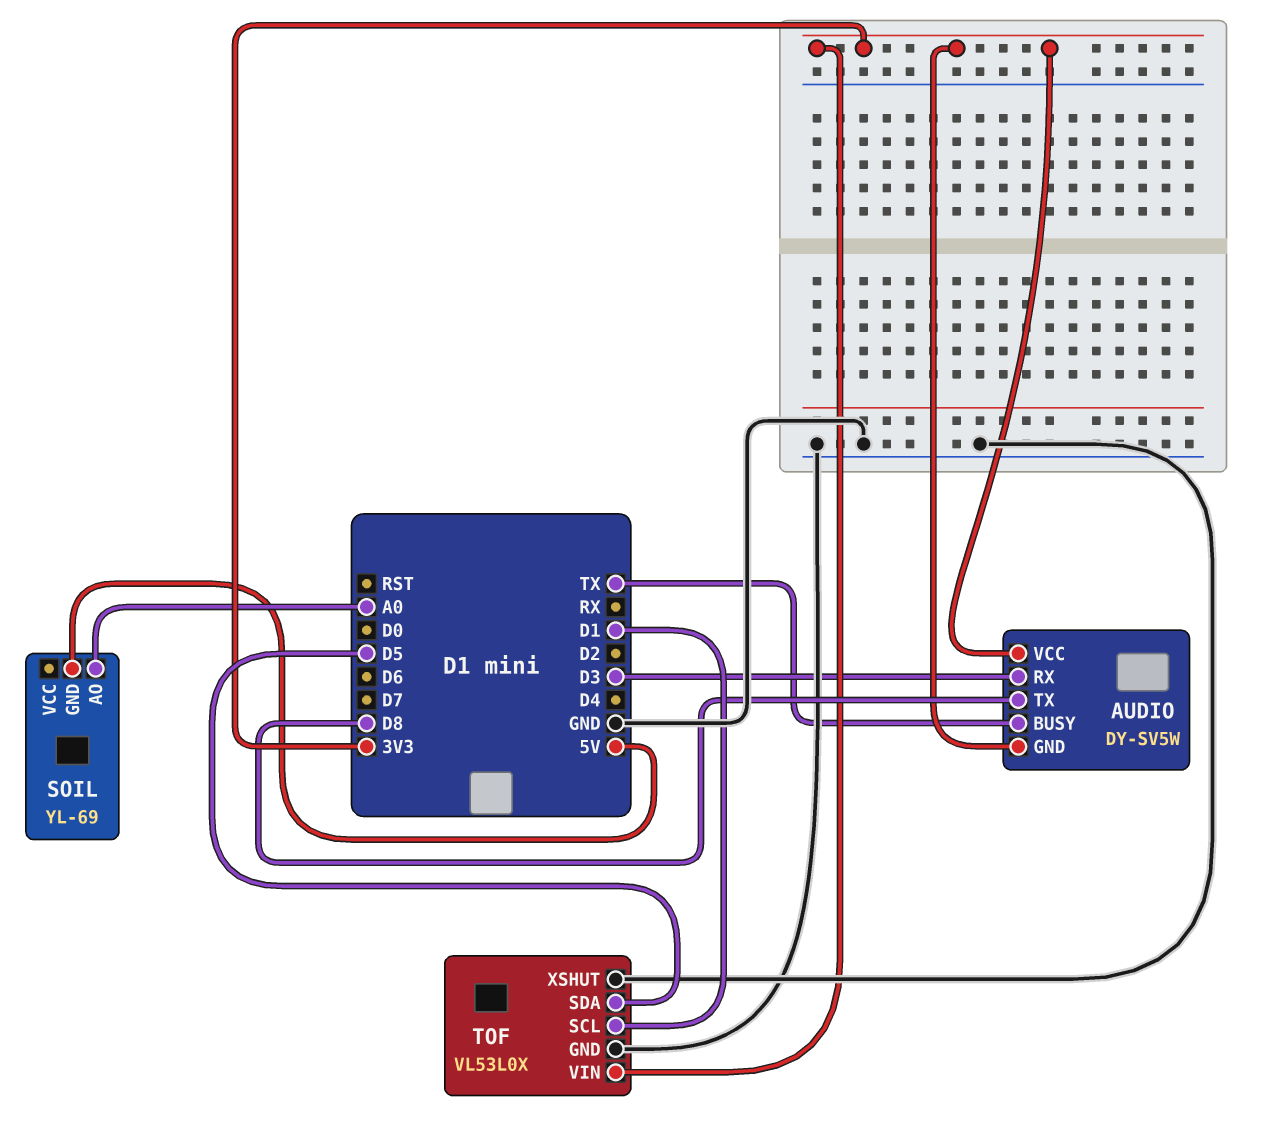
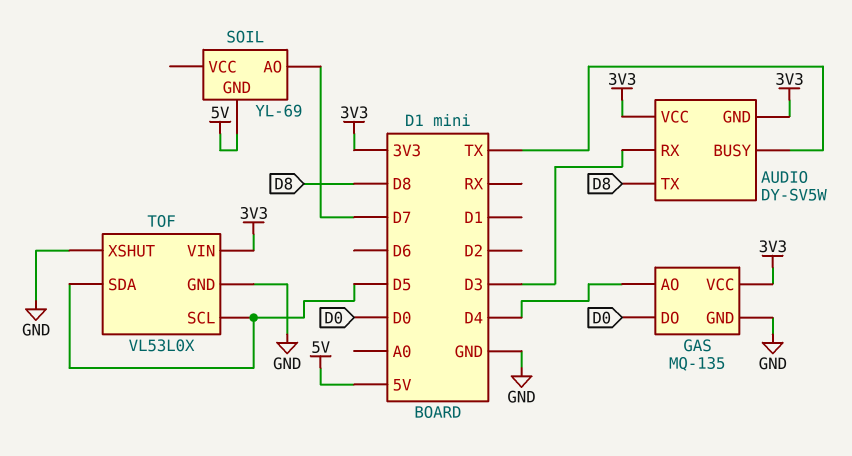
GAS: none -> MQ-135
GAS pin AO: none -> D4
GAS pin DO: none -> D0
GAS pin GND: none -> GND
GAS pin VCC: none -> 3V3
SOIL pin AO: A0 -> D7
TOF pin SCL: D1 -> D5

